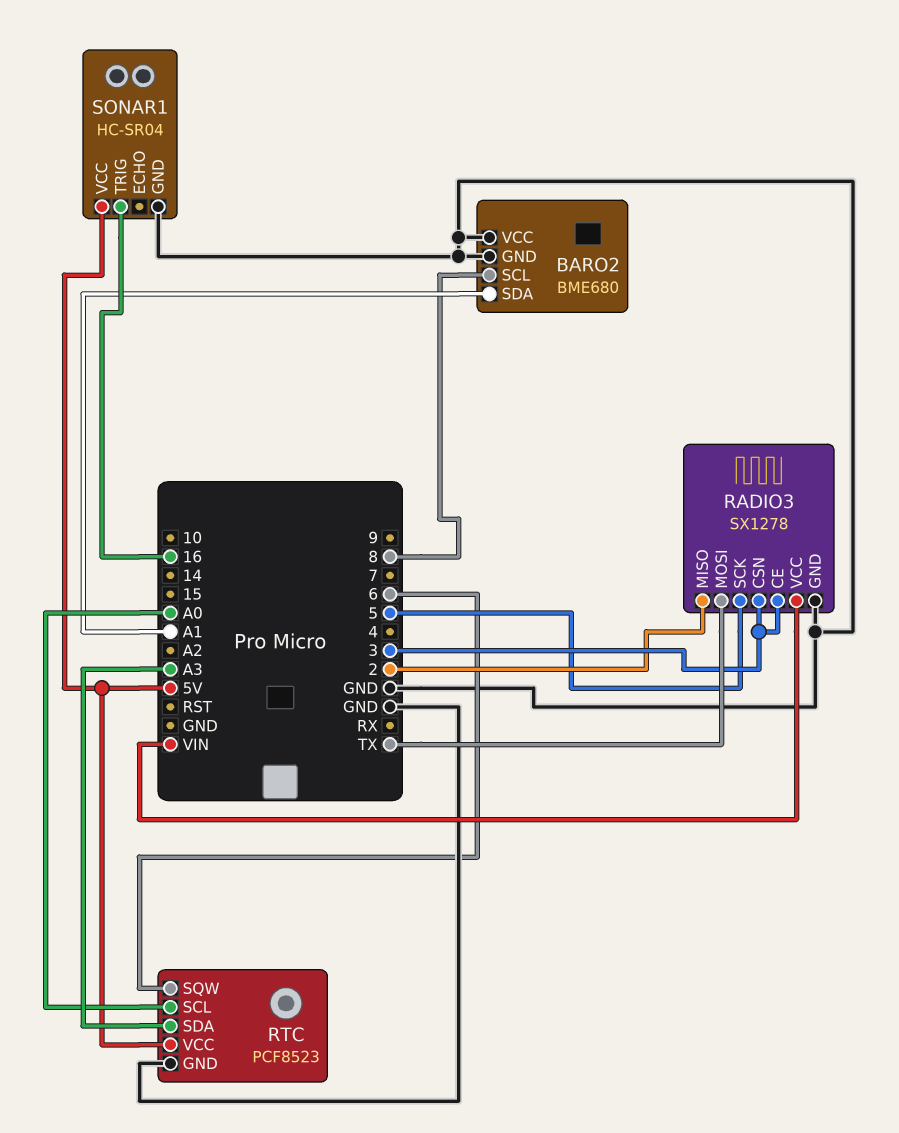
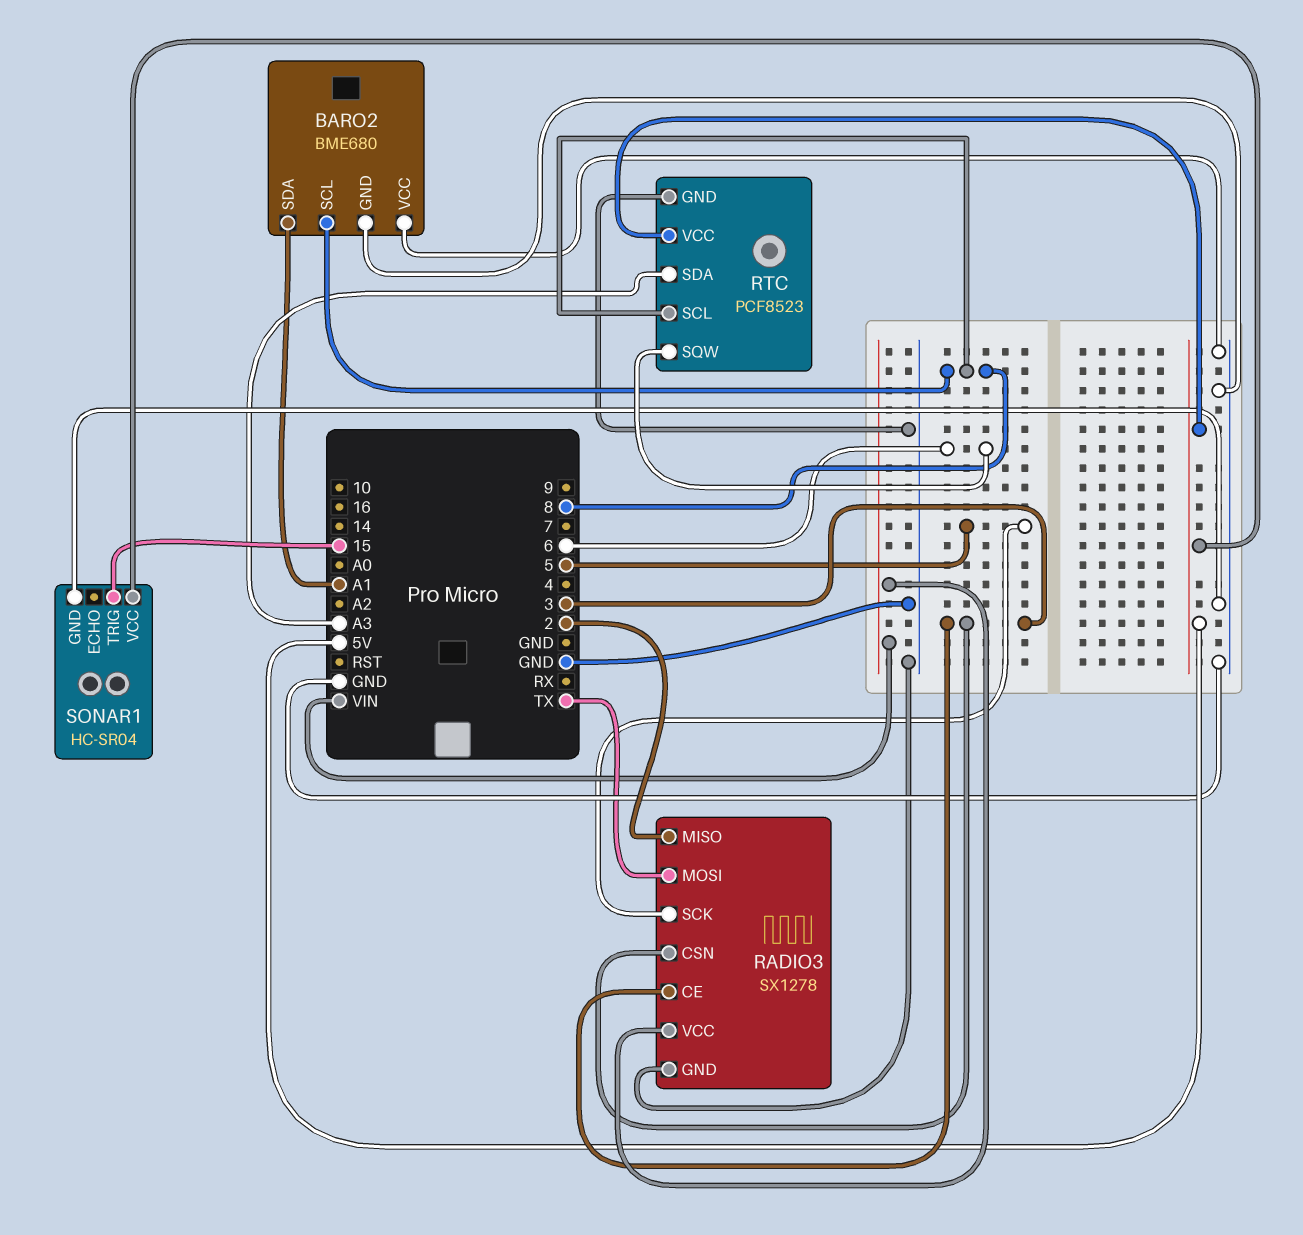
RTC pin SCL: A0 -> 8
SONAR1 pin TRIG: 16 -> 15

